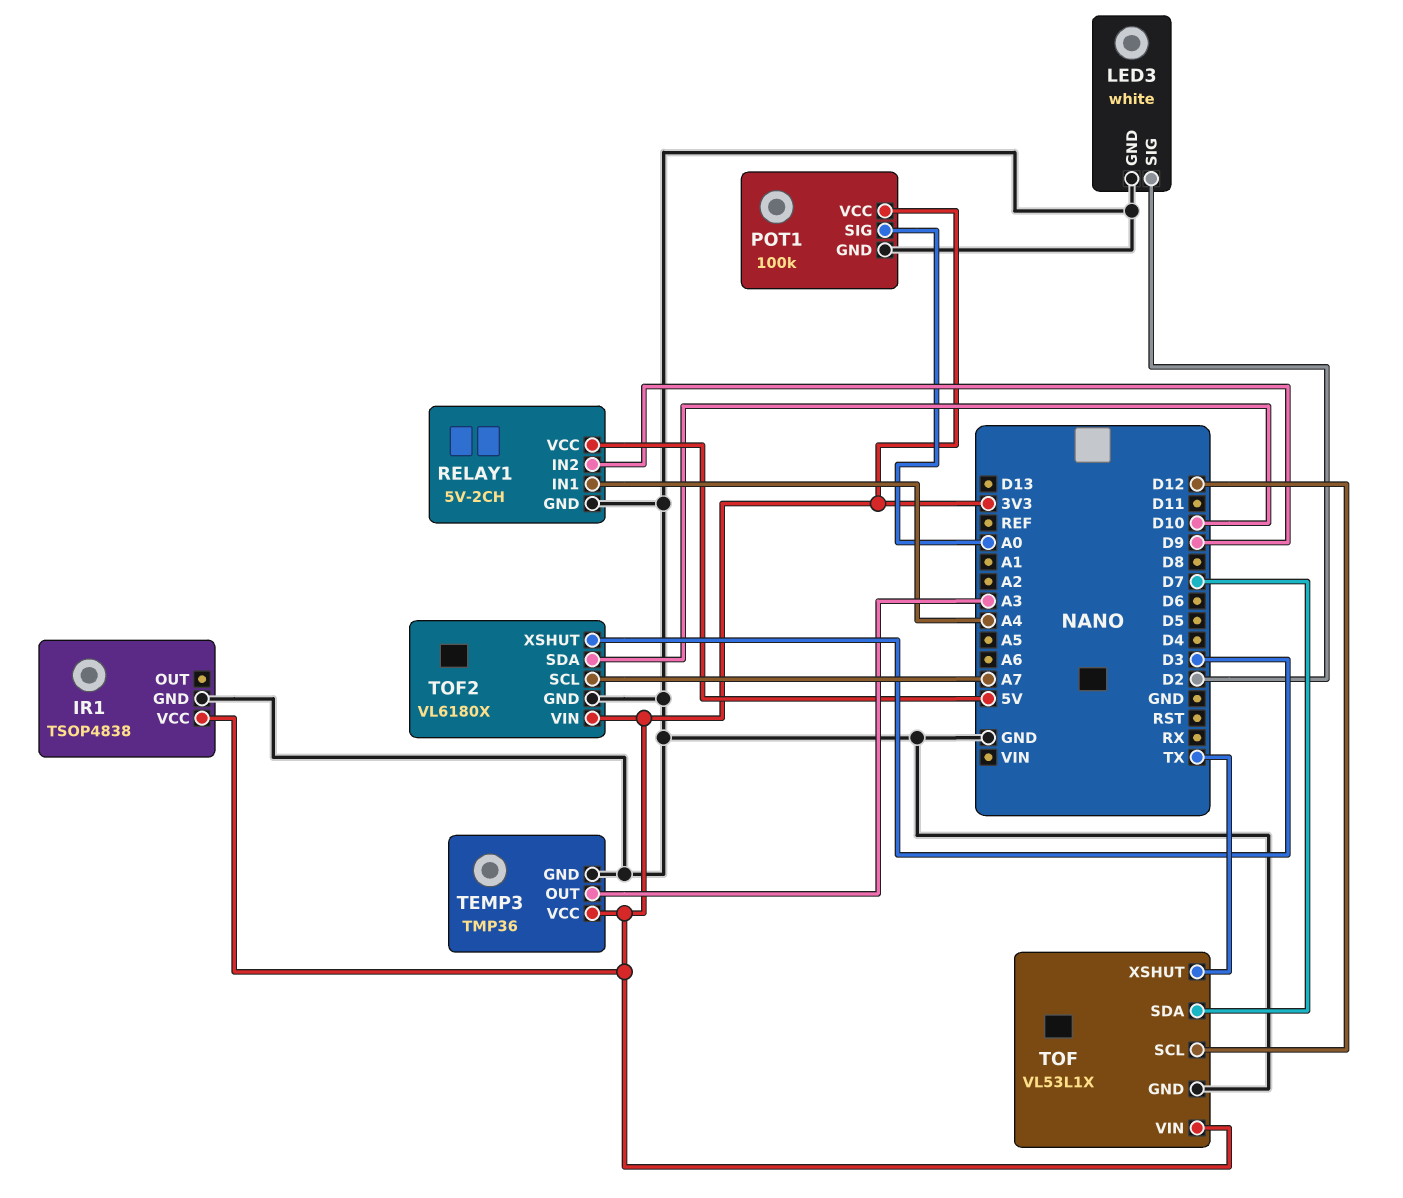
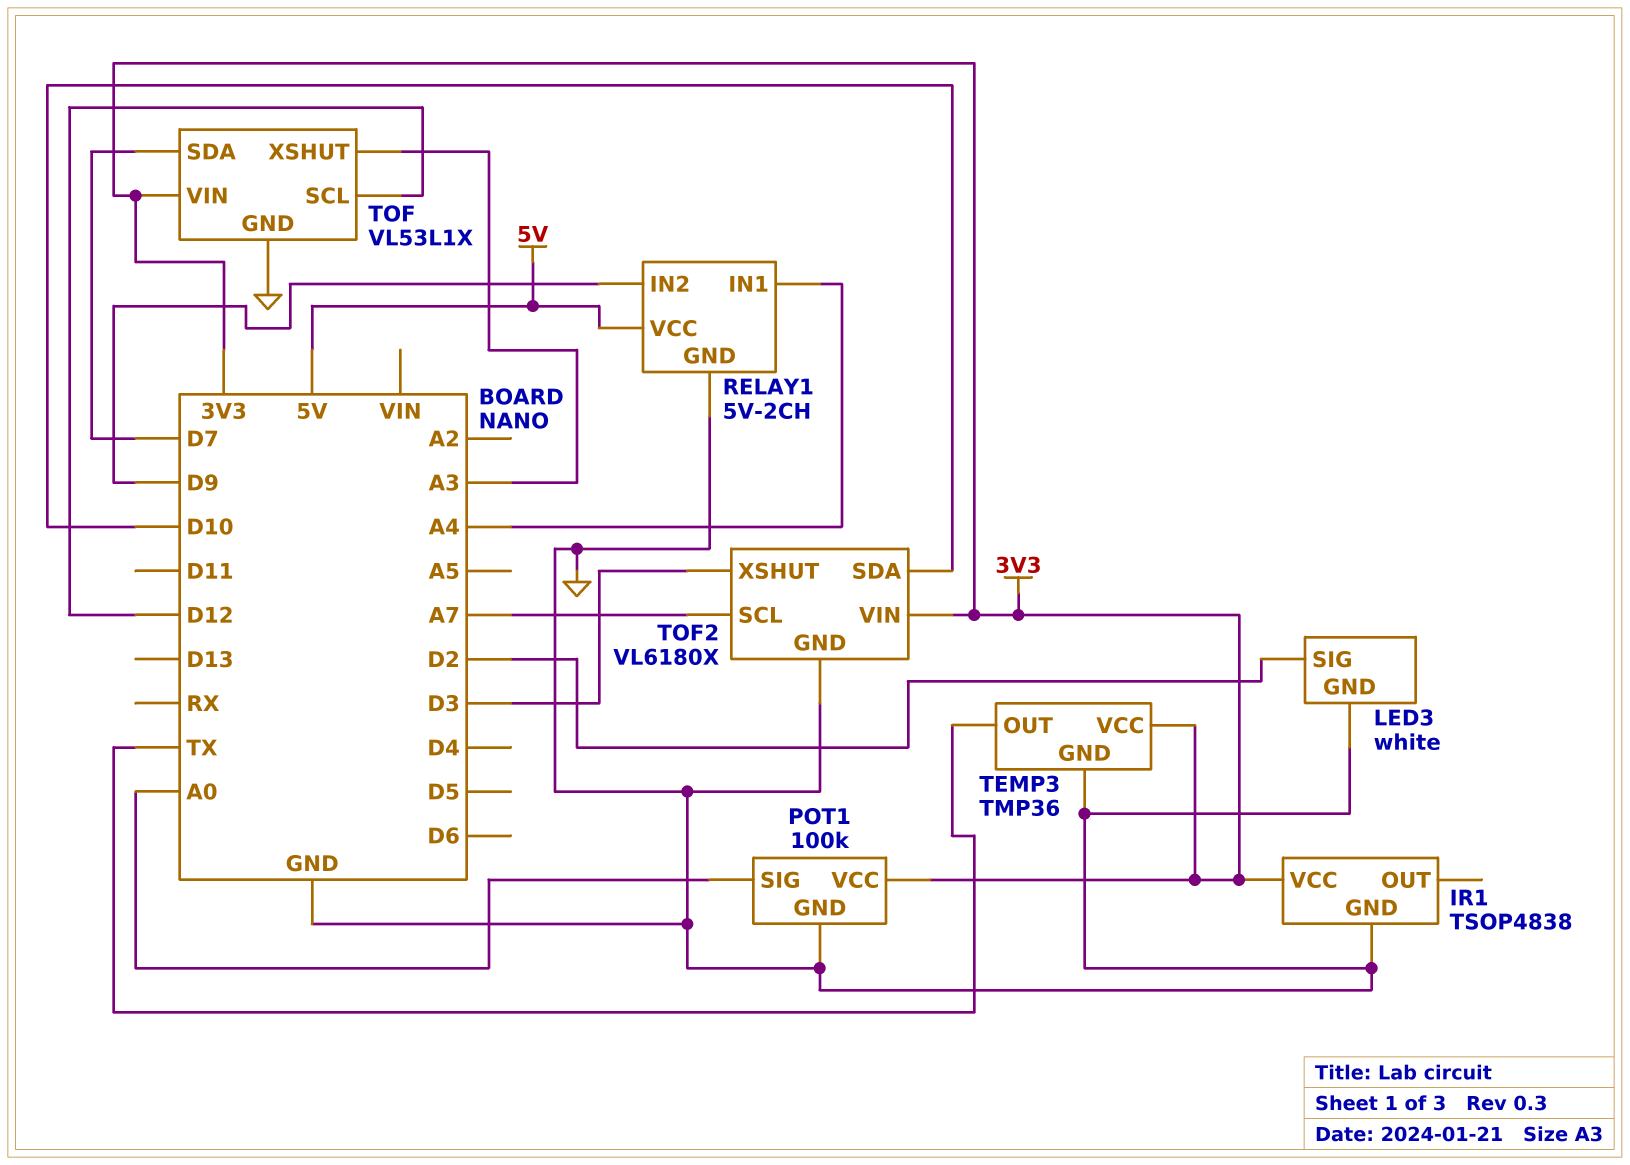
TEMP3 pin OUT: A3 -> TX
TOF pin XSHUT: TX -> A3

